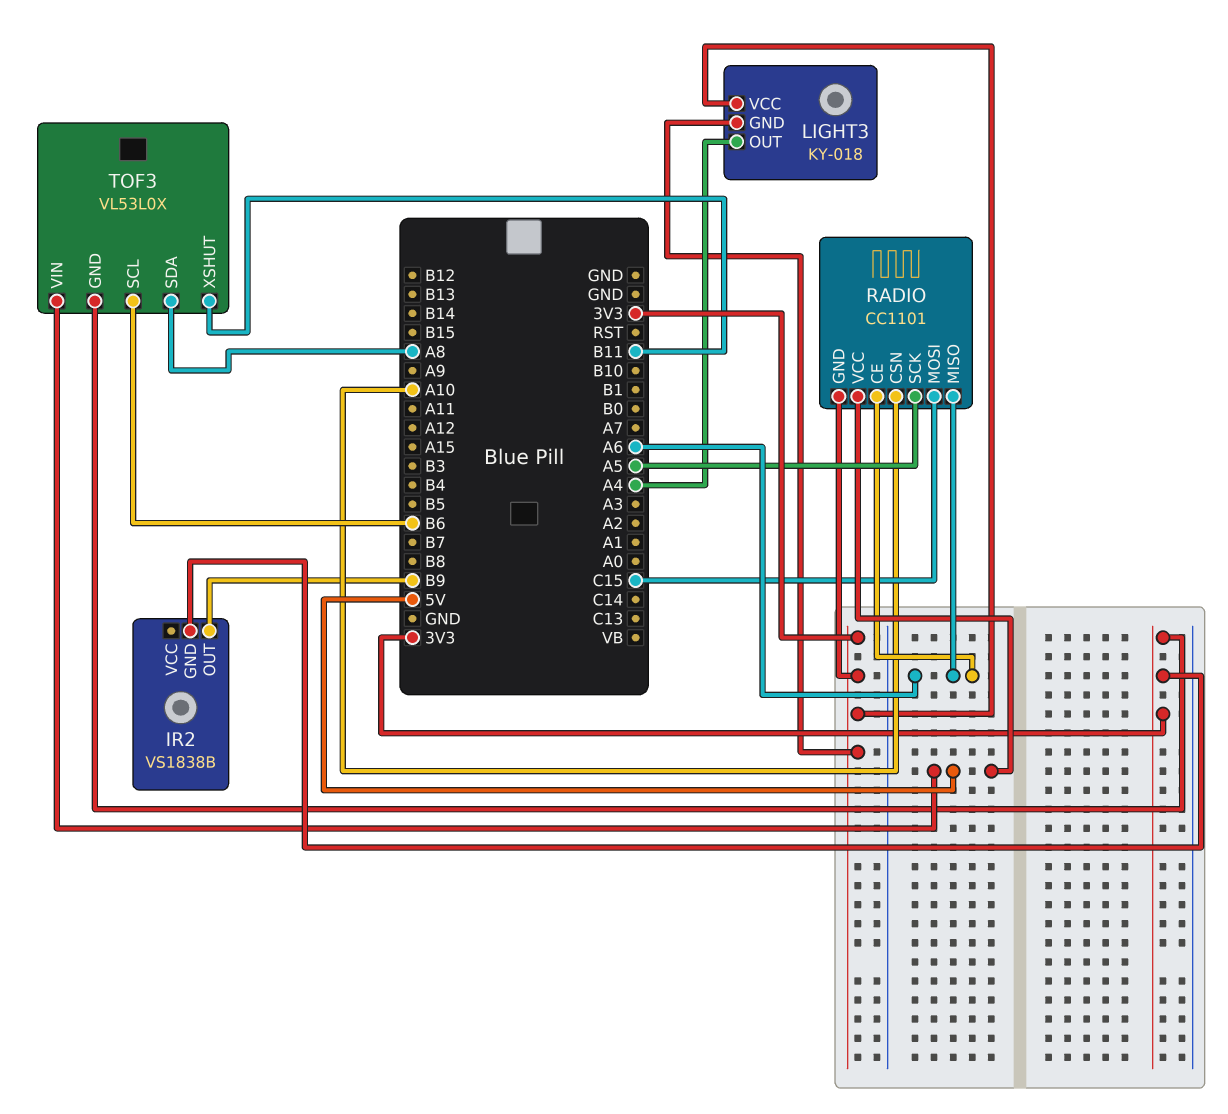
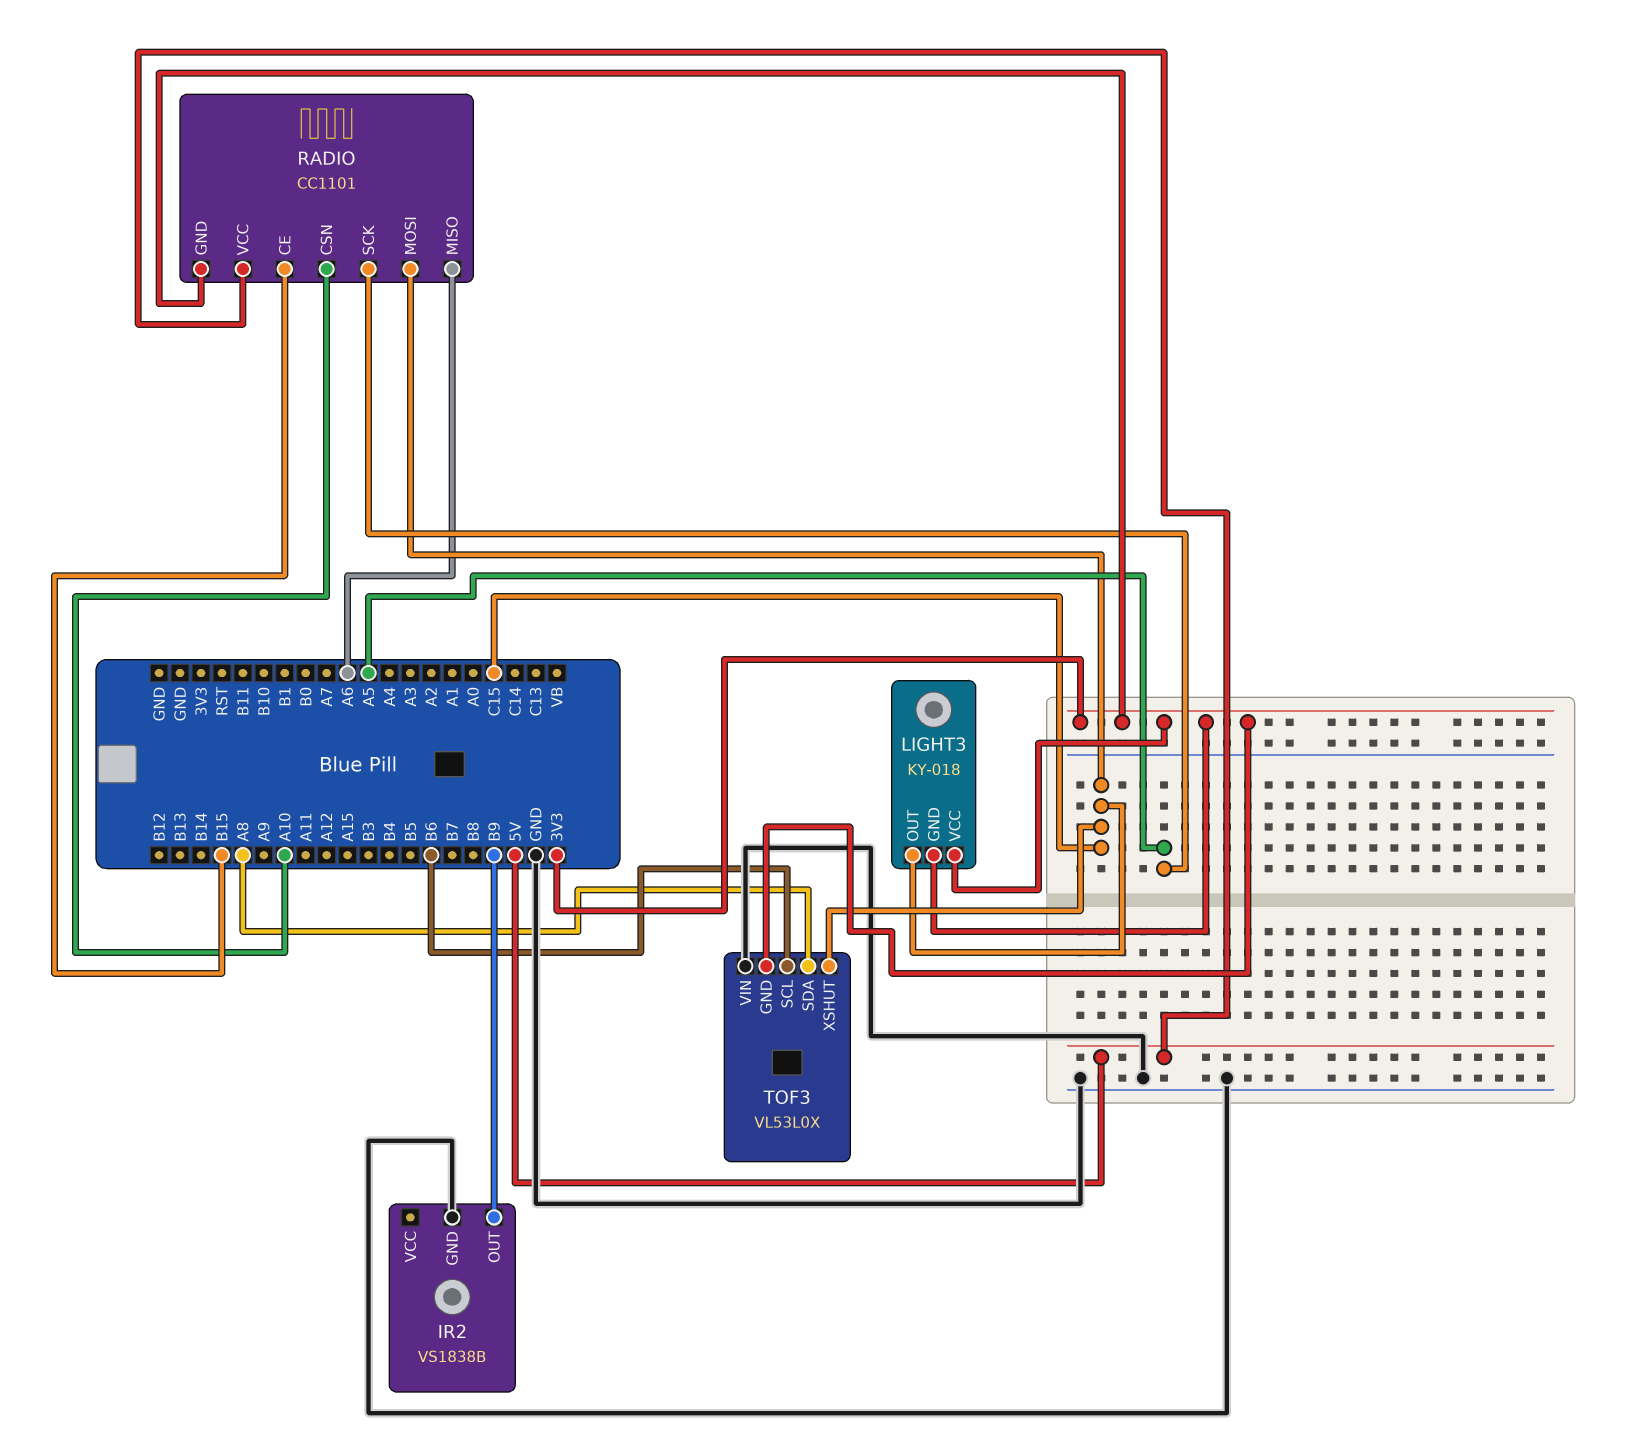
IR2 pin GND: 3V3 -> GND
LIGHT3 pin OUT: A4 -> C15
RADIO pin CE: A6 -> B15
TOF3 pin VIN: 5V -> GND
TOF3 pin XSHUT: B11 -> C15

